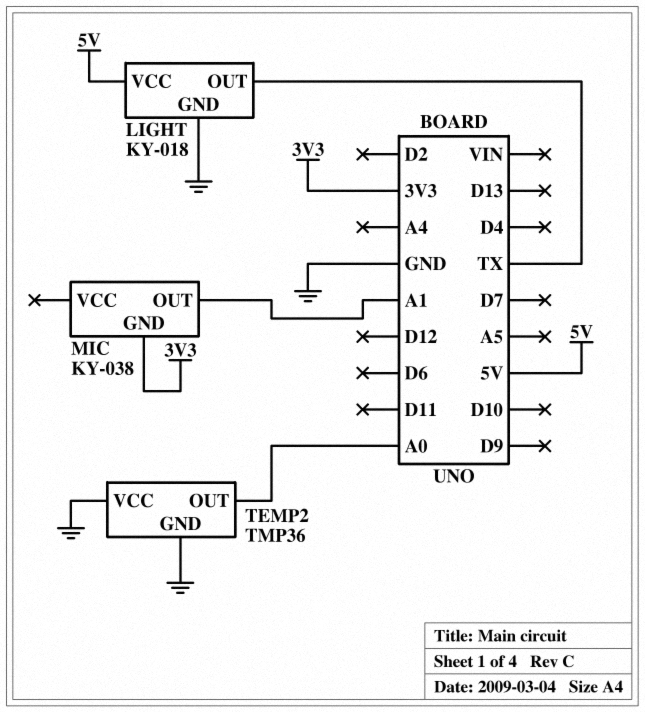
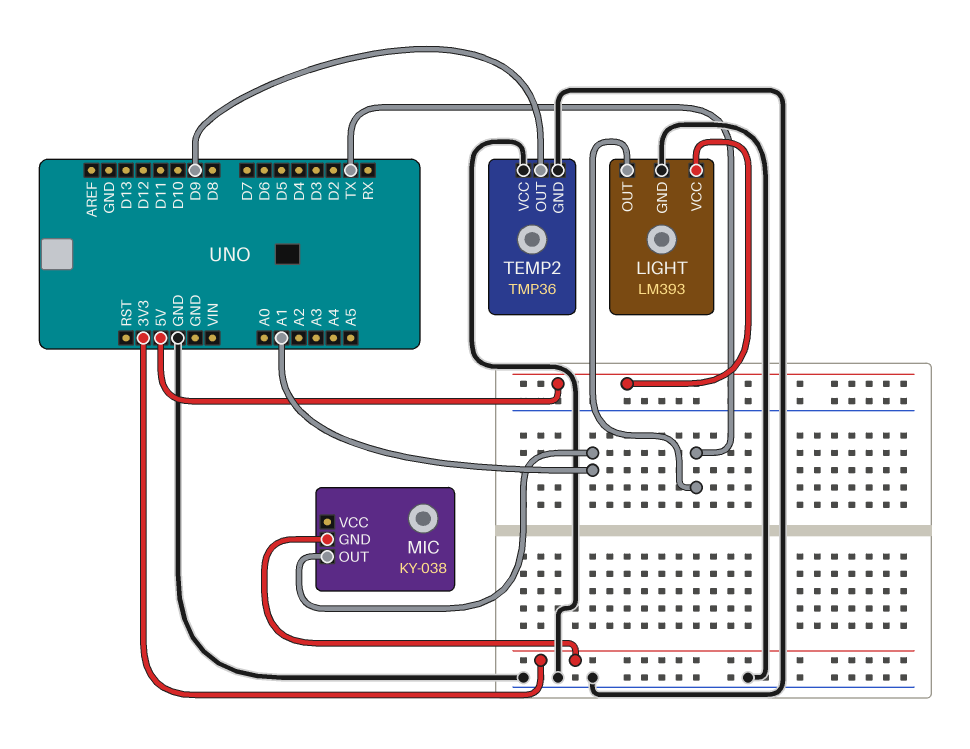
LIGHT: KY-018 -> LM393
TEMP2 pin OUT: A0 -> D9

